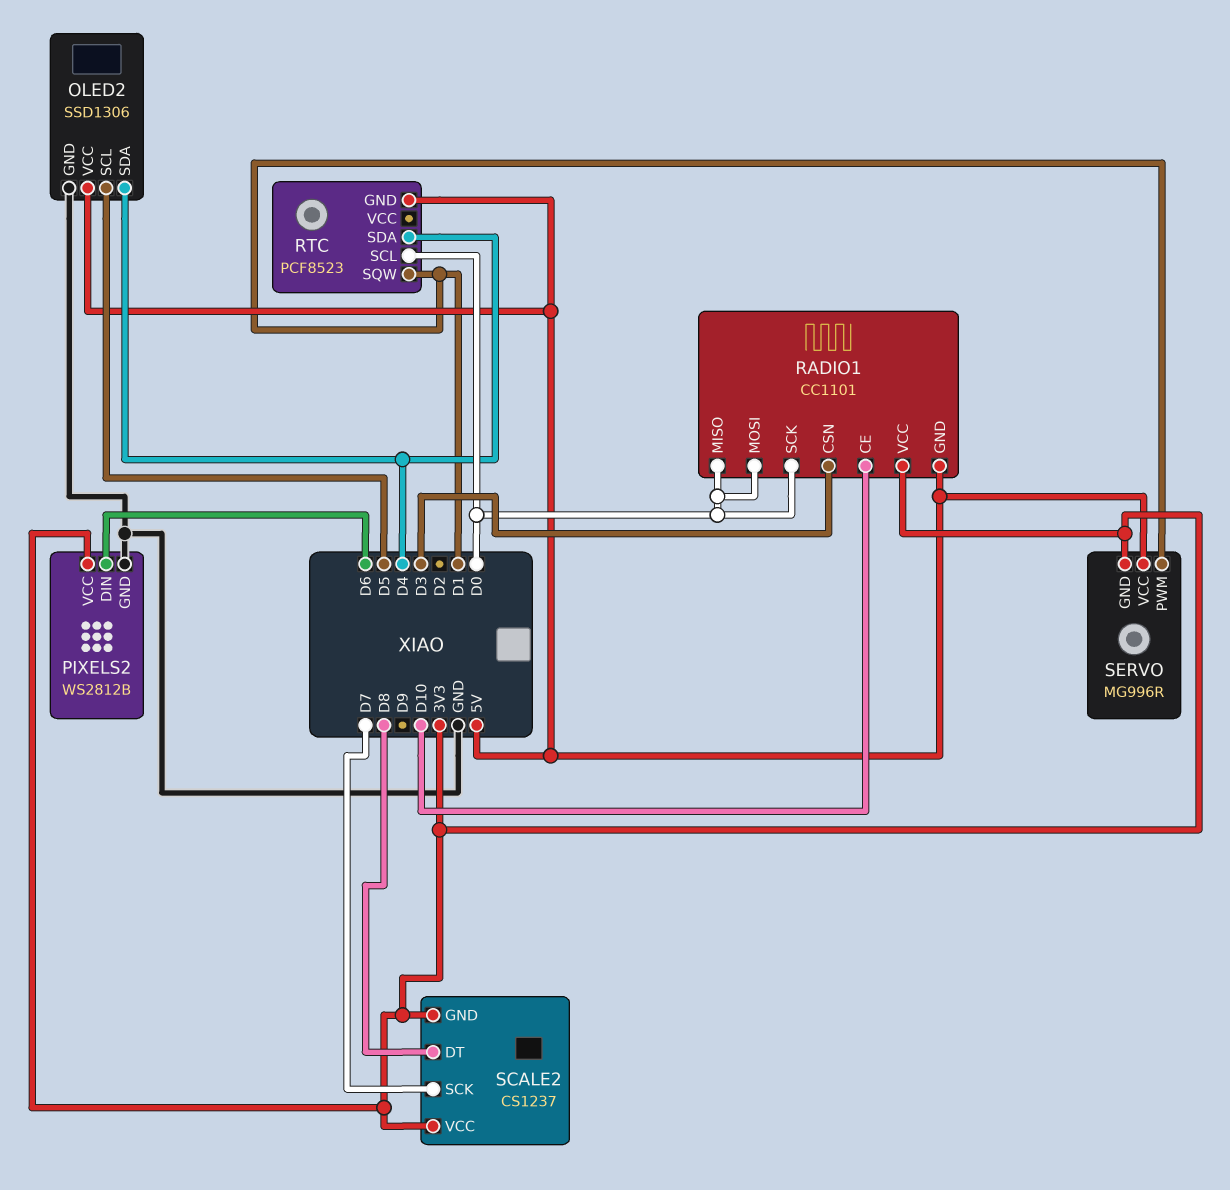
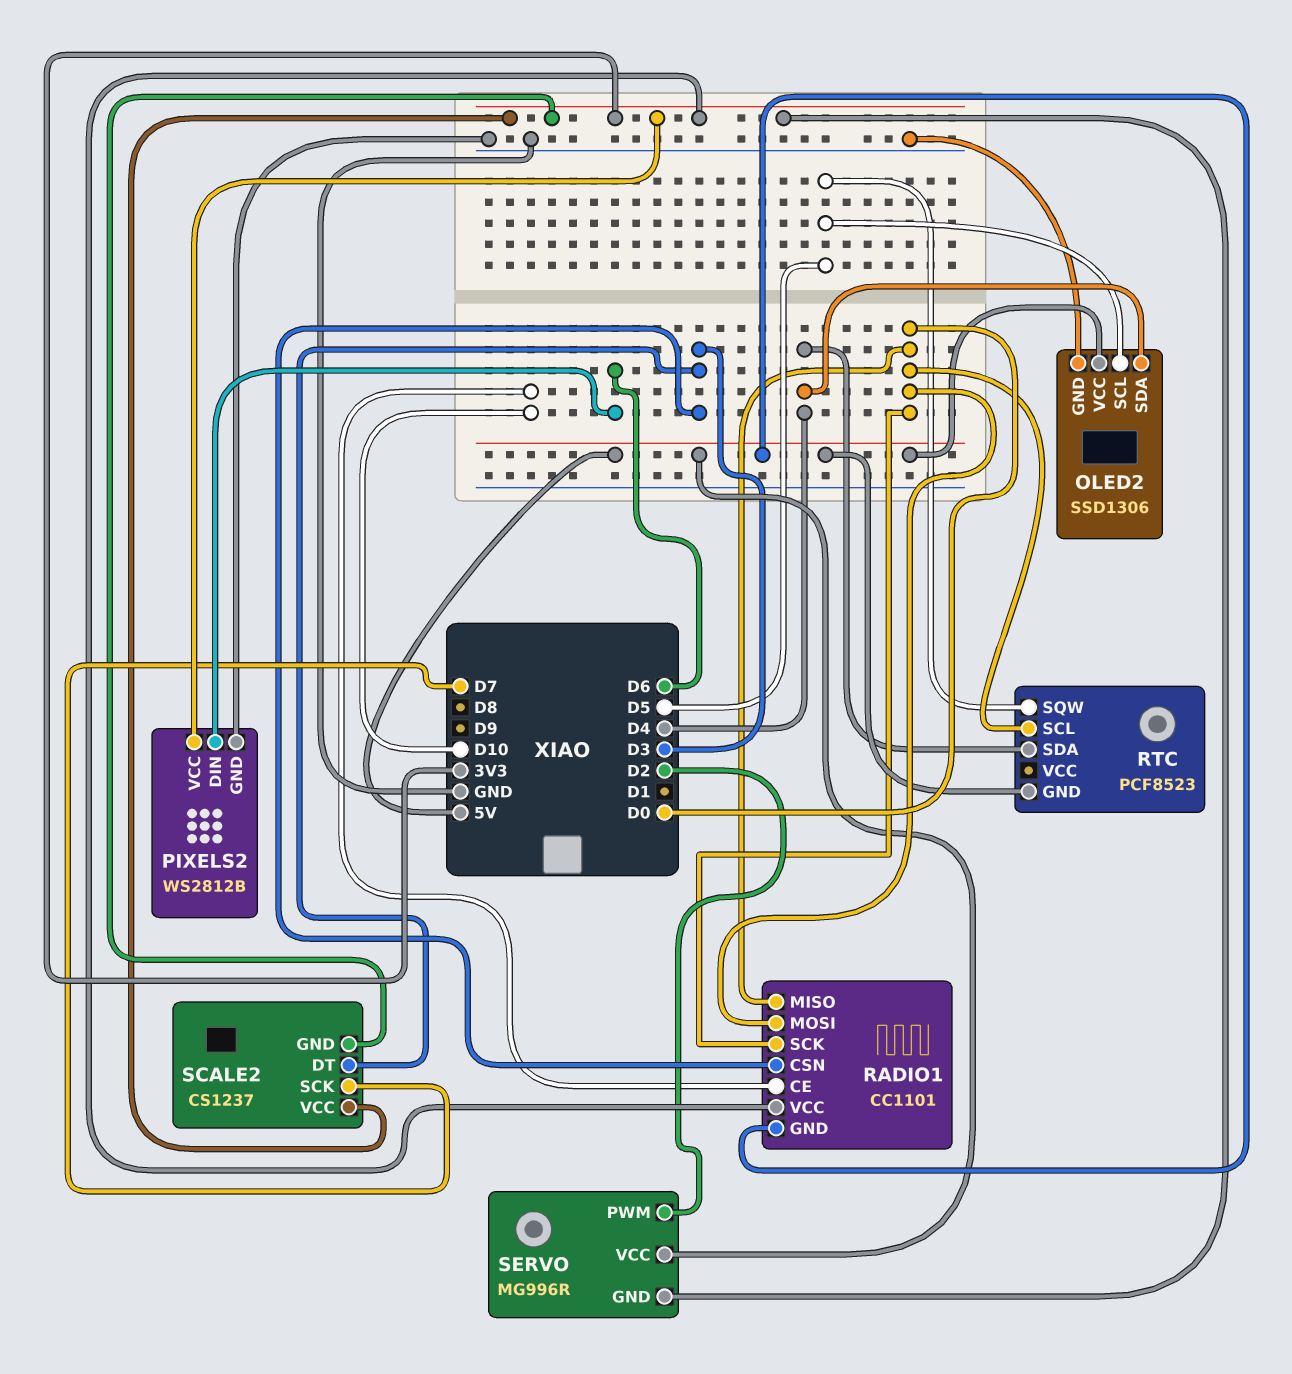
RTC pin SQW: D1 -> D5
SCALE2 pin DT: D8 -> D3
SERVO pin PWM: D1 -> D2

